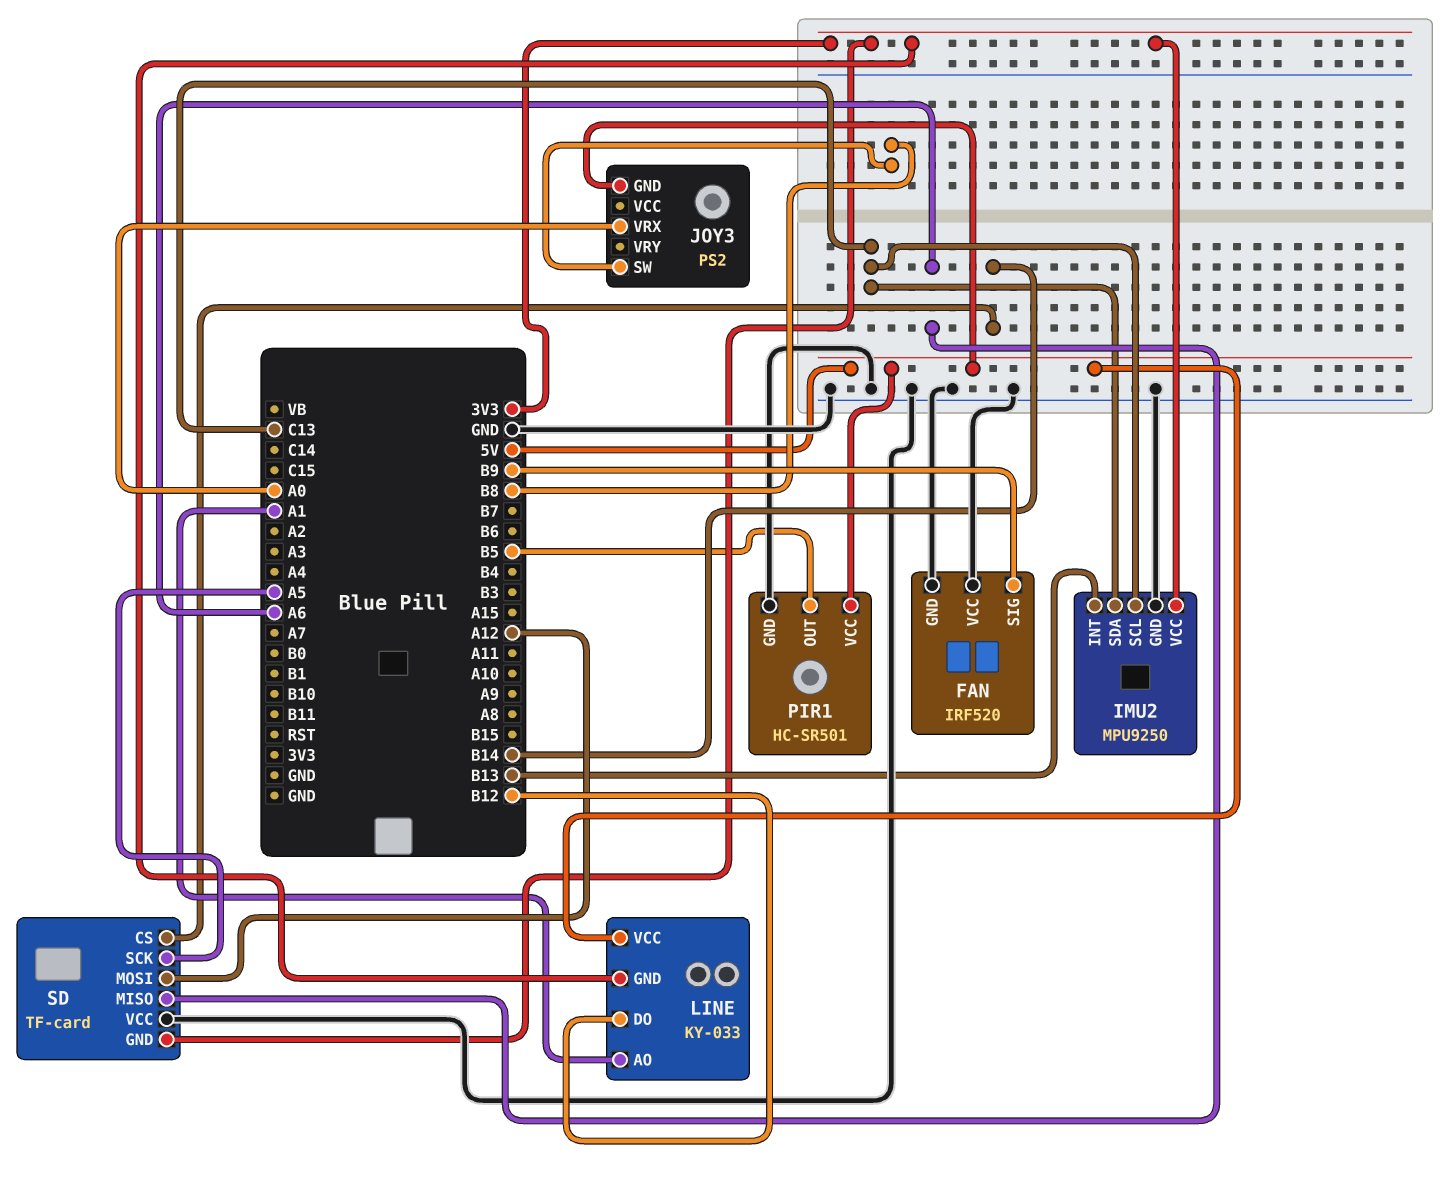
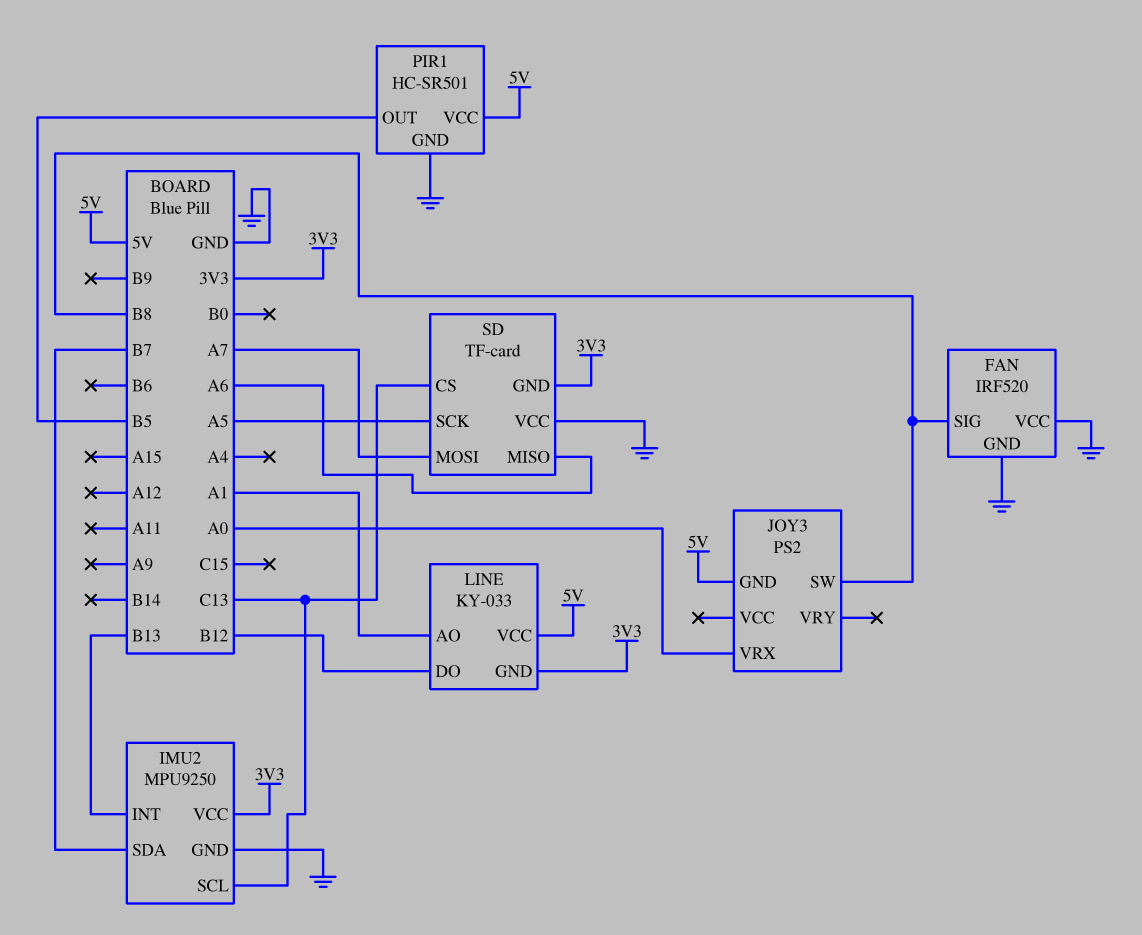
FAN pin SIG: B9 -> B8
IMU2 pin SDA: C13 -> B7
SD pin CS: B14 -> C13
SD pin MOSI: A12 -> A7

